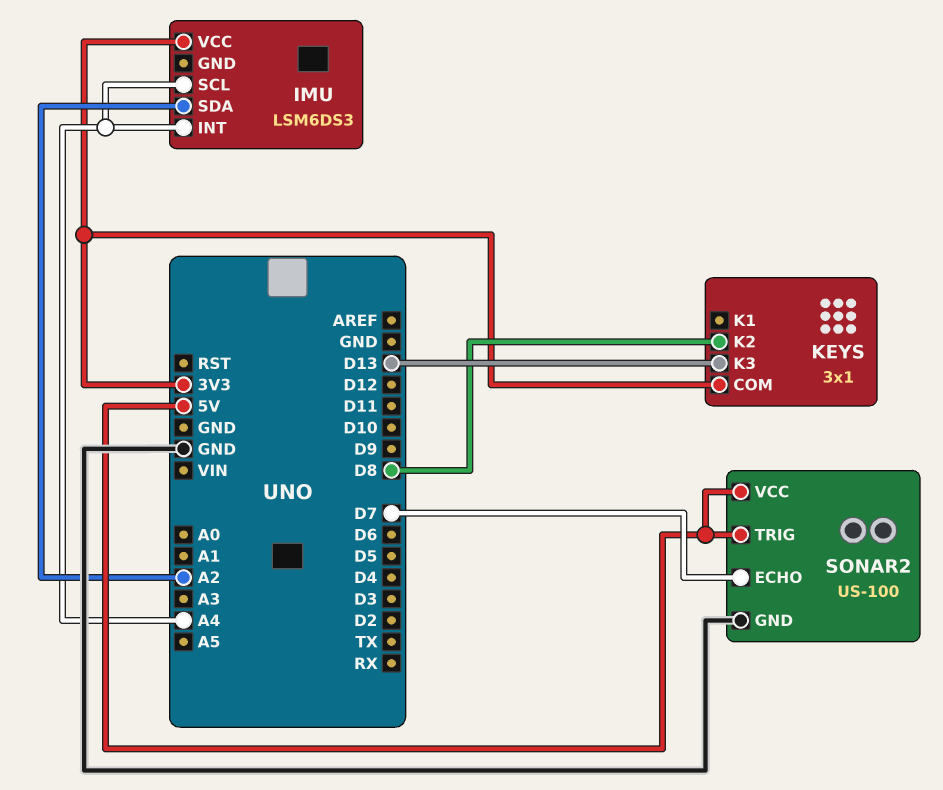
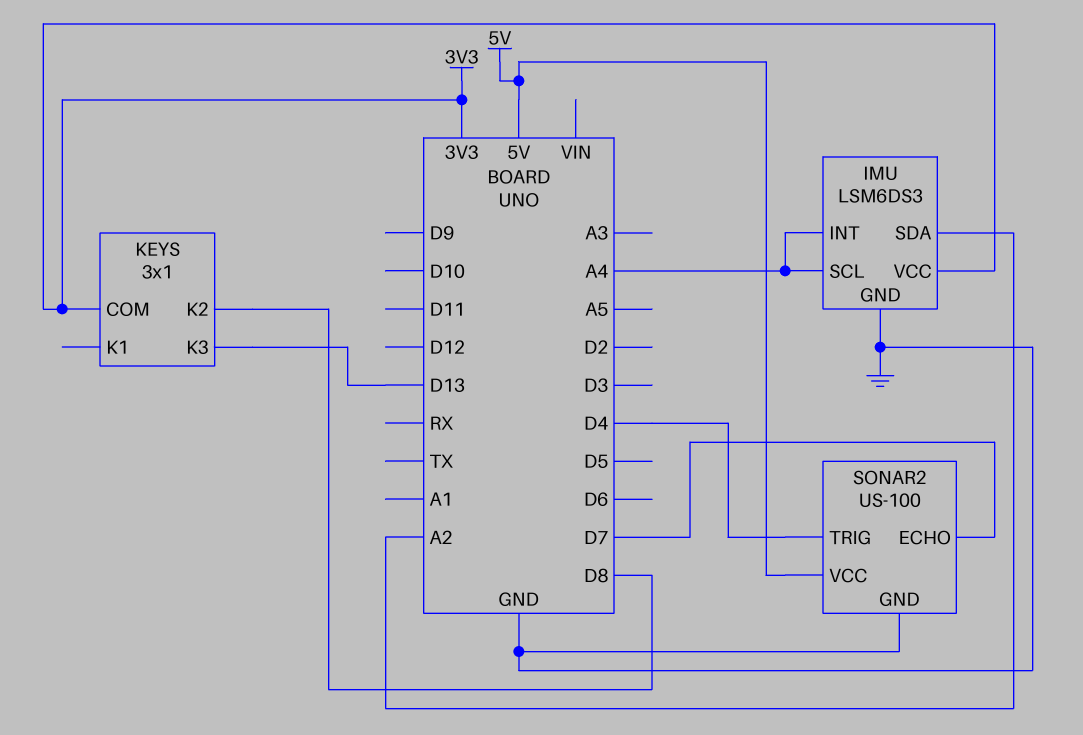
IMU pin GND: none -> GND
SONAR2 pin TRIG: 5V -> D4

